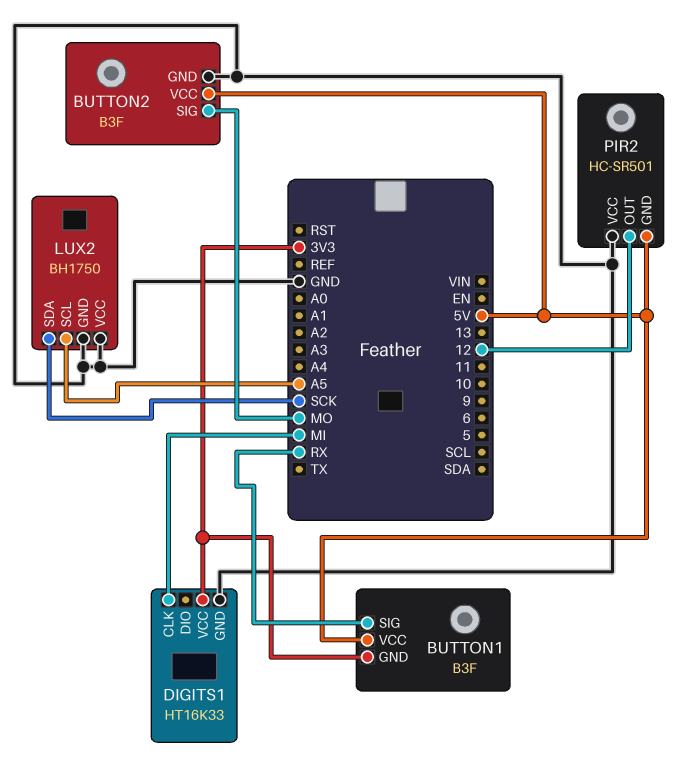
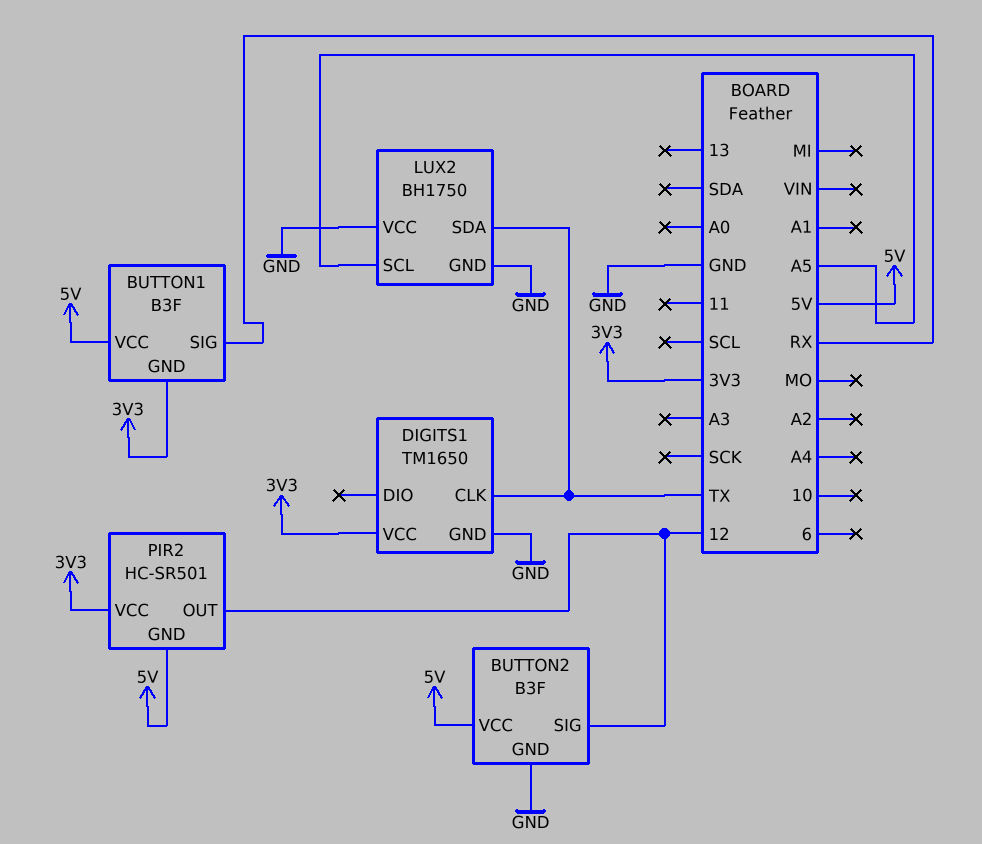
BUTTON2 pin SIG: MO -> 12
DIGITS1: HT16K33 -> TM1650
DIGITS1 pin CLK: MI -> TX
LUX2 pin SDA: SCK -> TX
PIR2 pin VCC: GND -> 3V3

